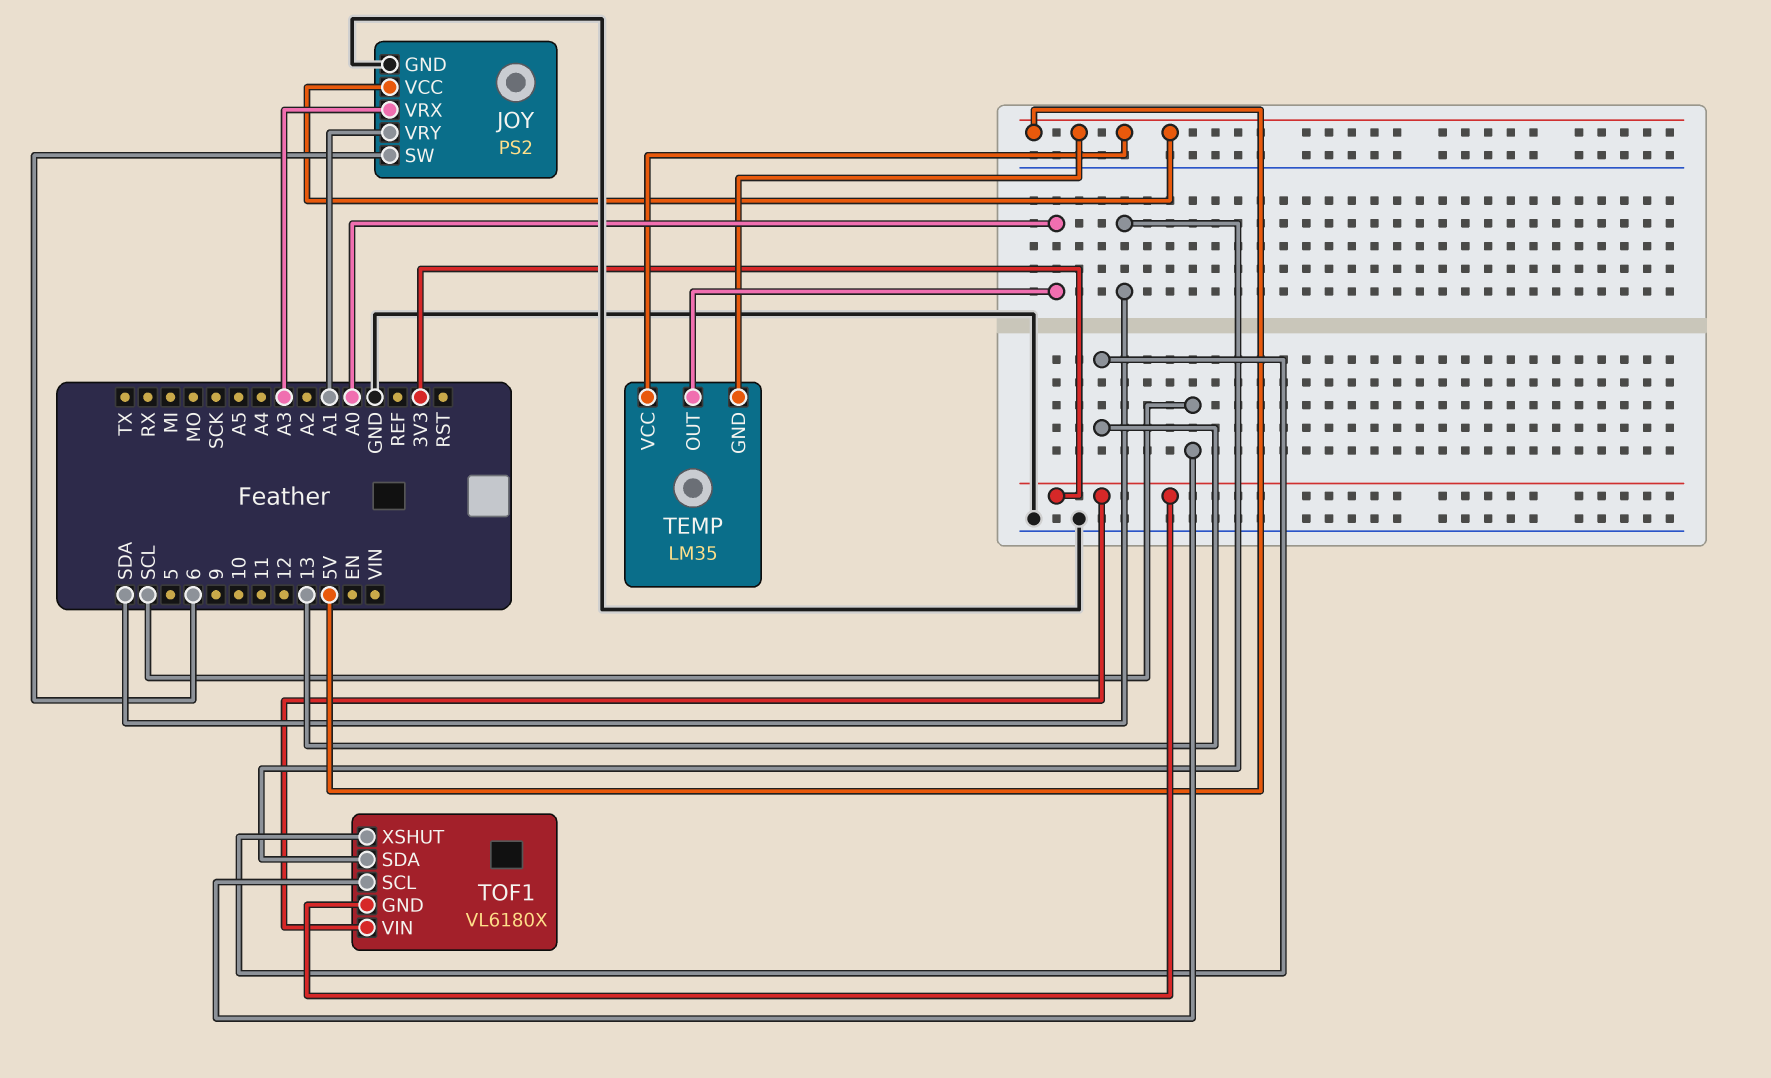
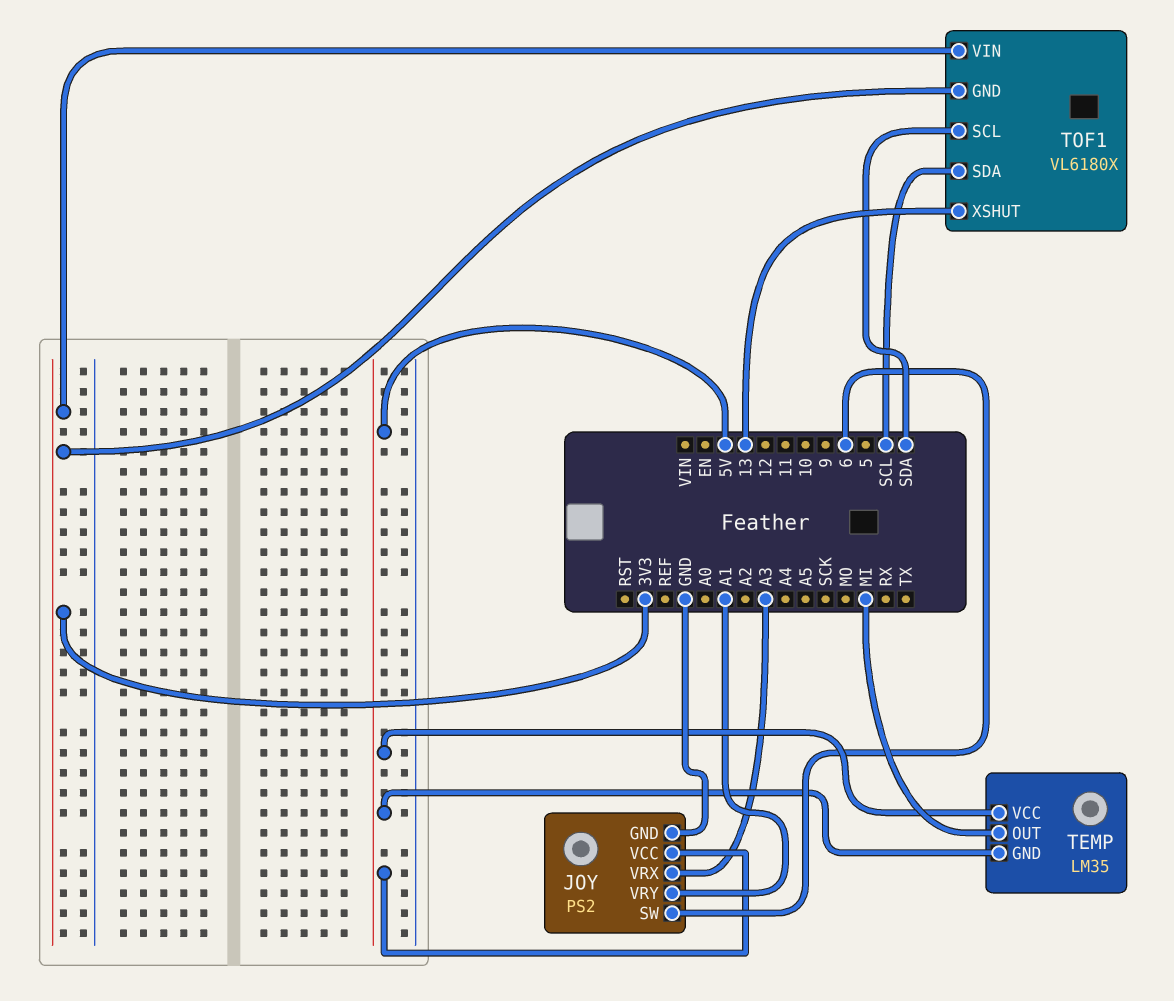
TEMP pin OUT: A0 -> MI
TOF1 pin SCL: SCL -> SDA
TOF1 pin SDA: SDA -> SCL

